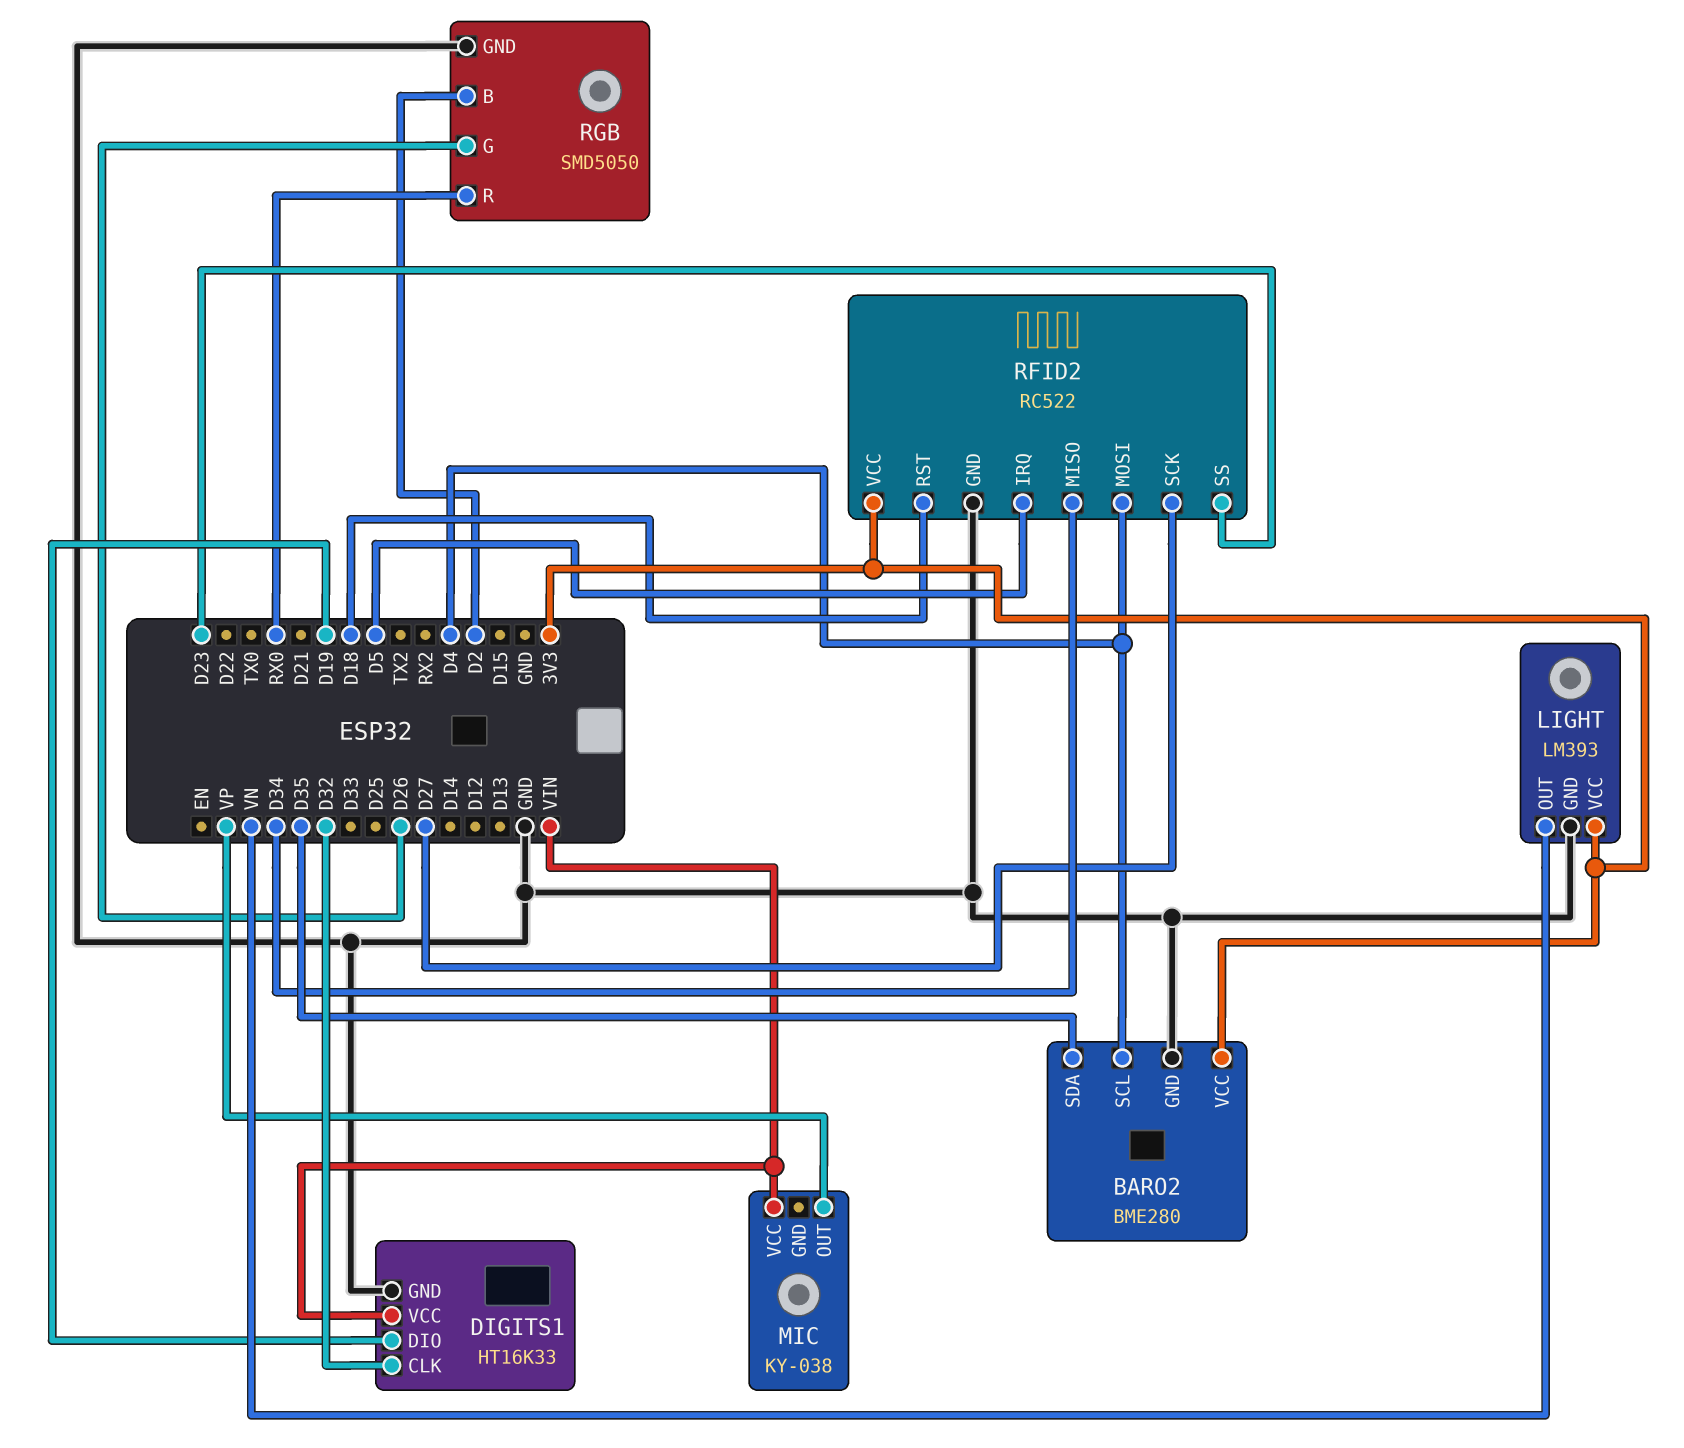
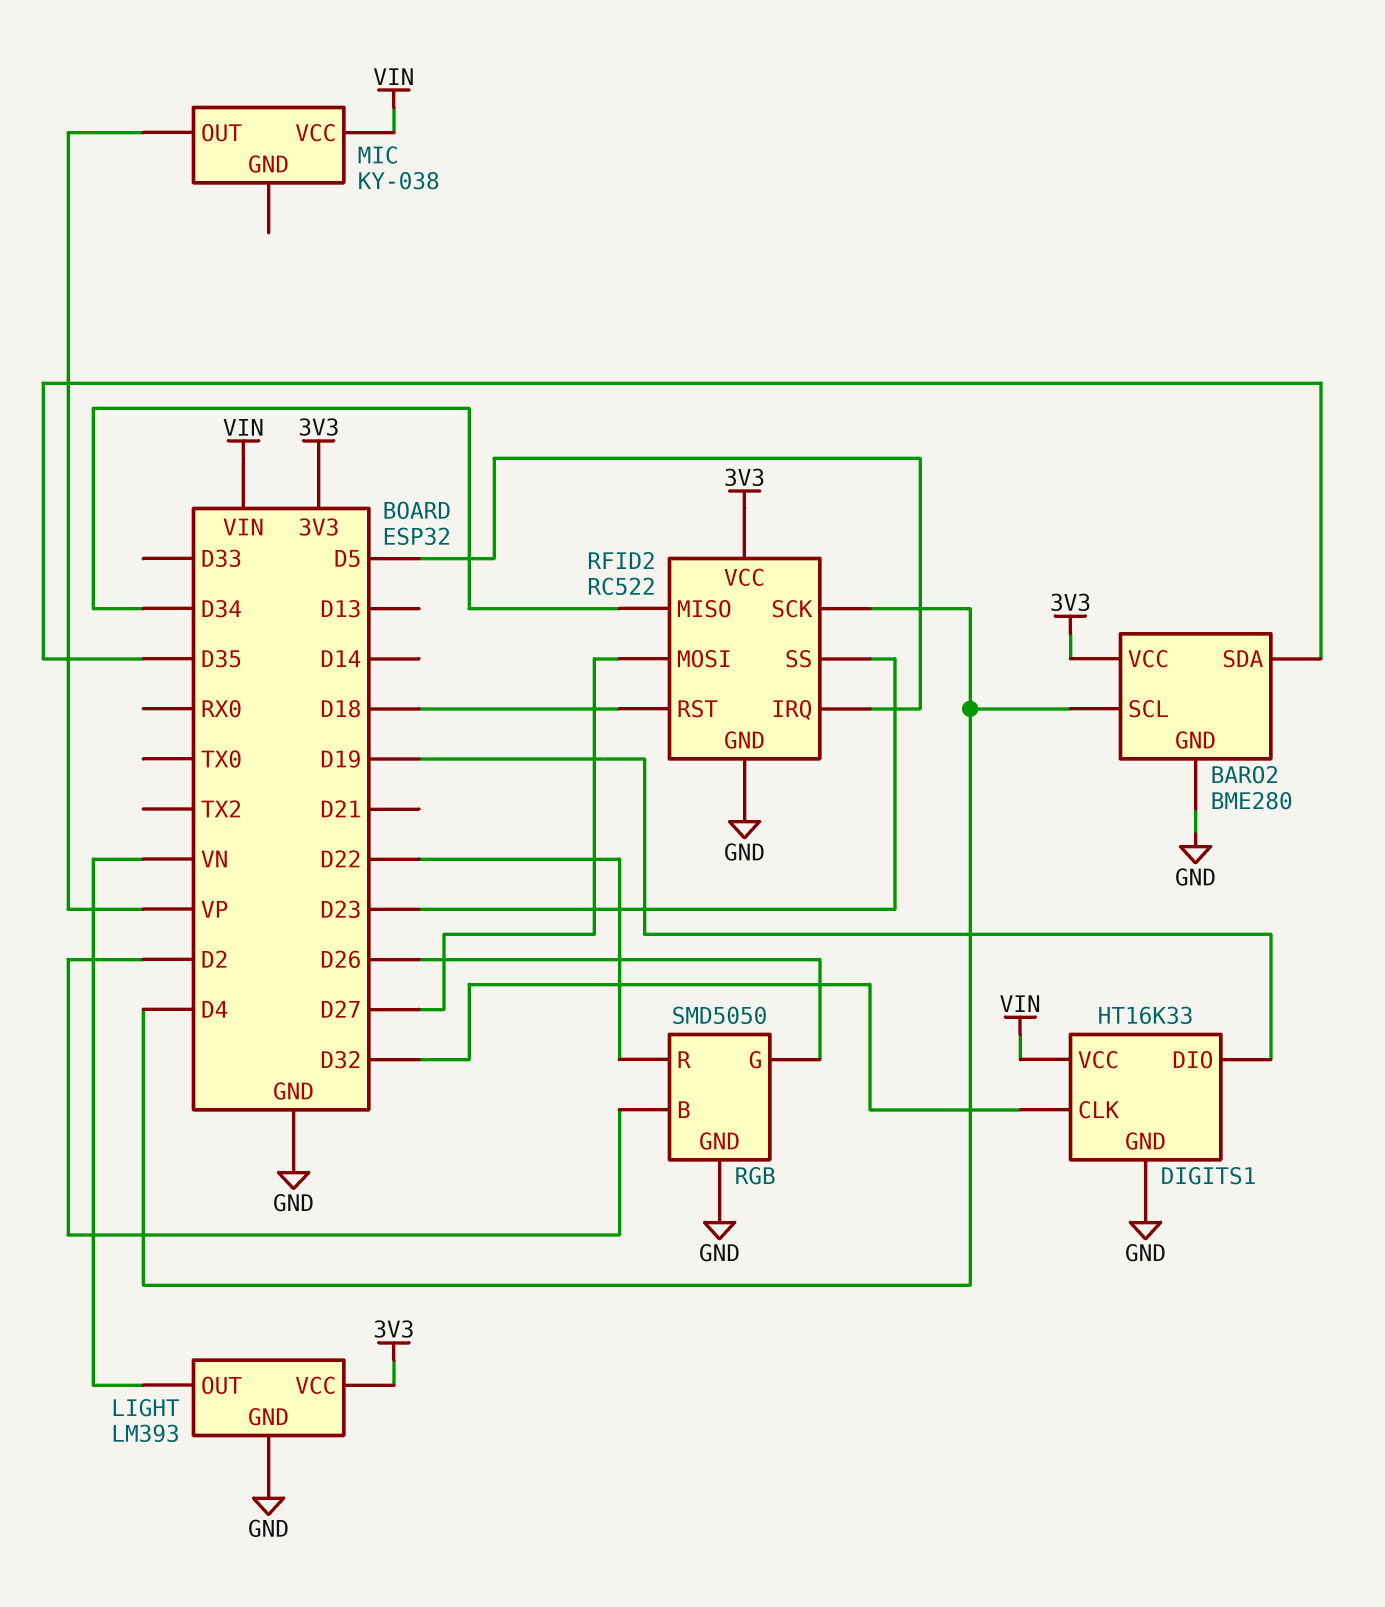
RFID2 pin MOSI: D4 -> D27
RFID2 pin SCK: D27 -> D4
RGB pin R: RX0 -> D22

